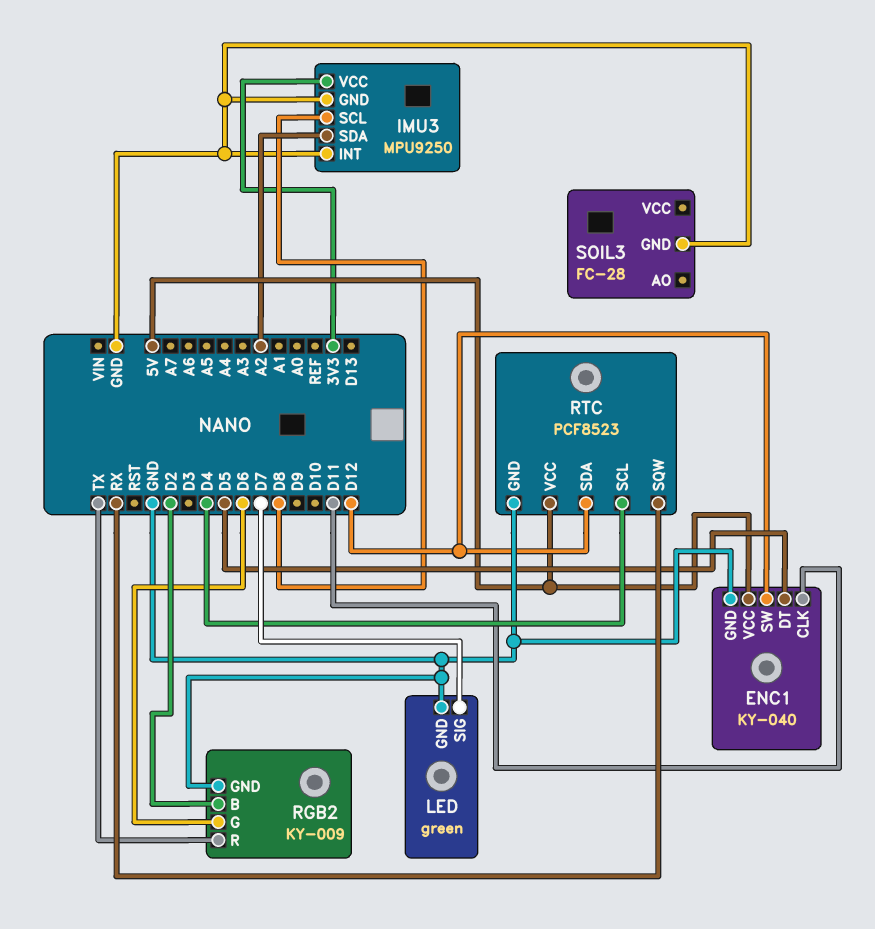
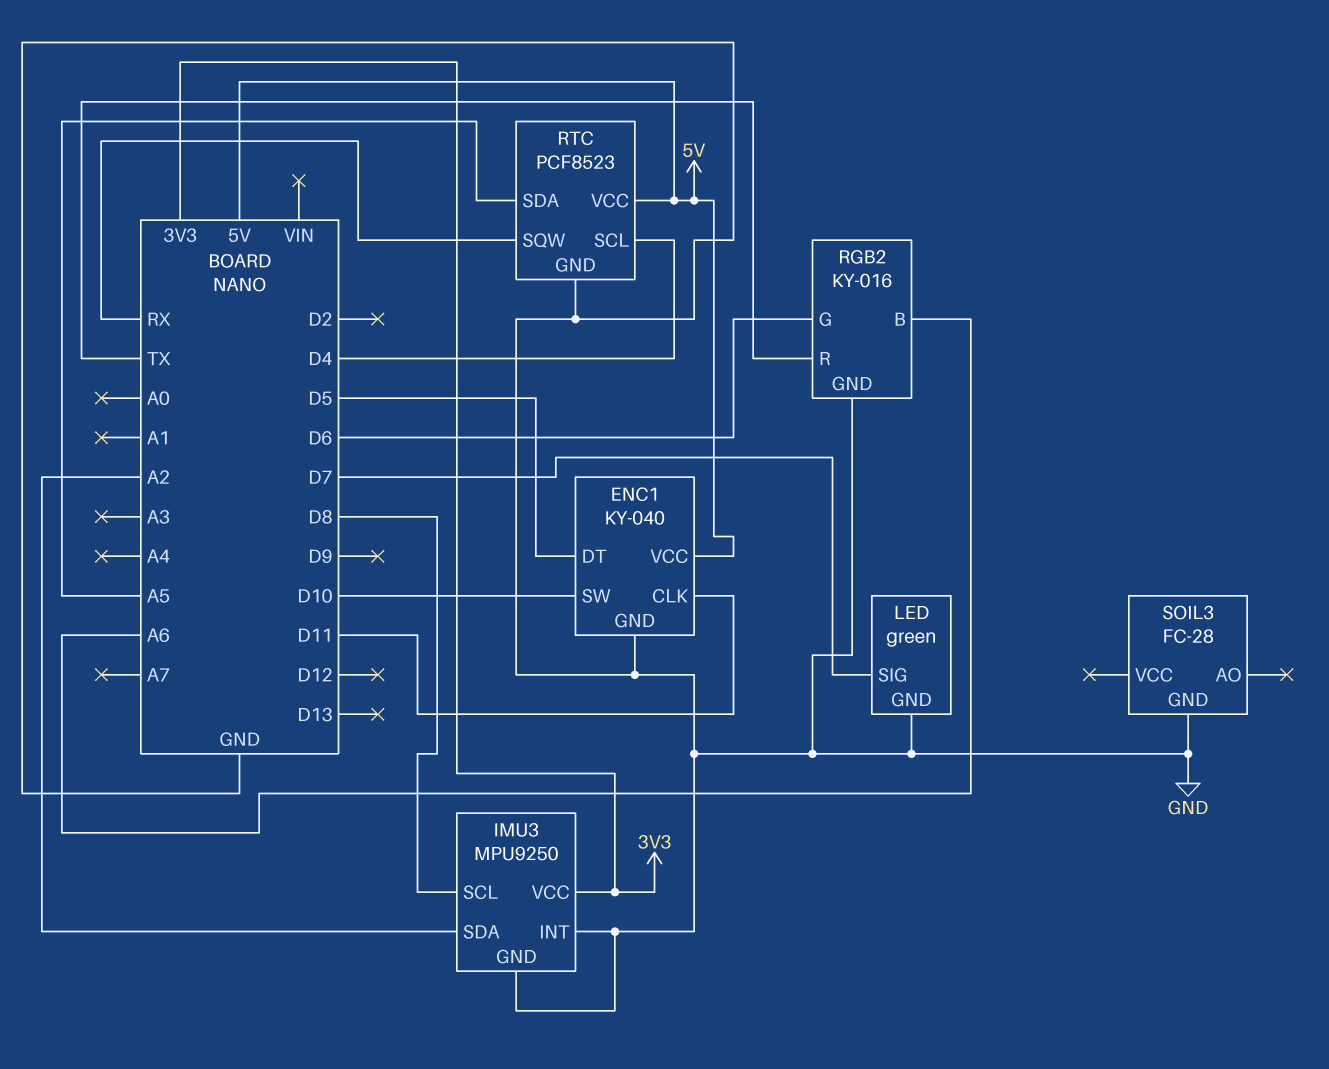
ENC1 pin SW: D12 -> D10
RGB2: KY-009 -> KY-016
RGB2 pin B: D2 -> A6
RTC pin SDA: D12 -> A5

